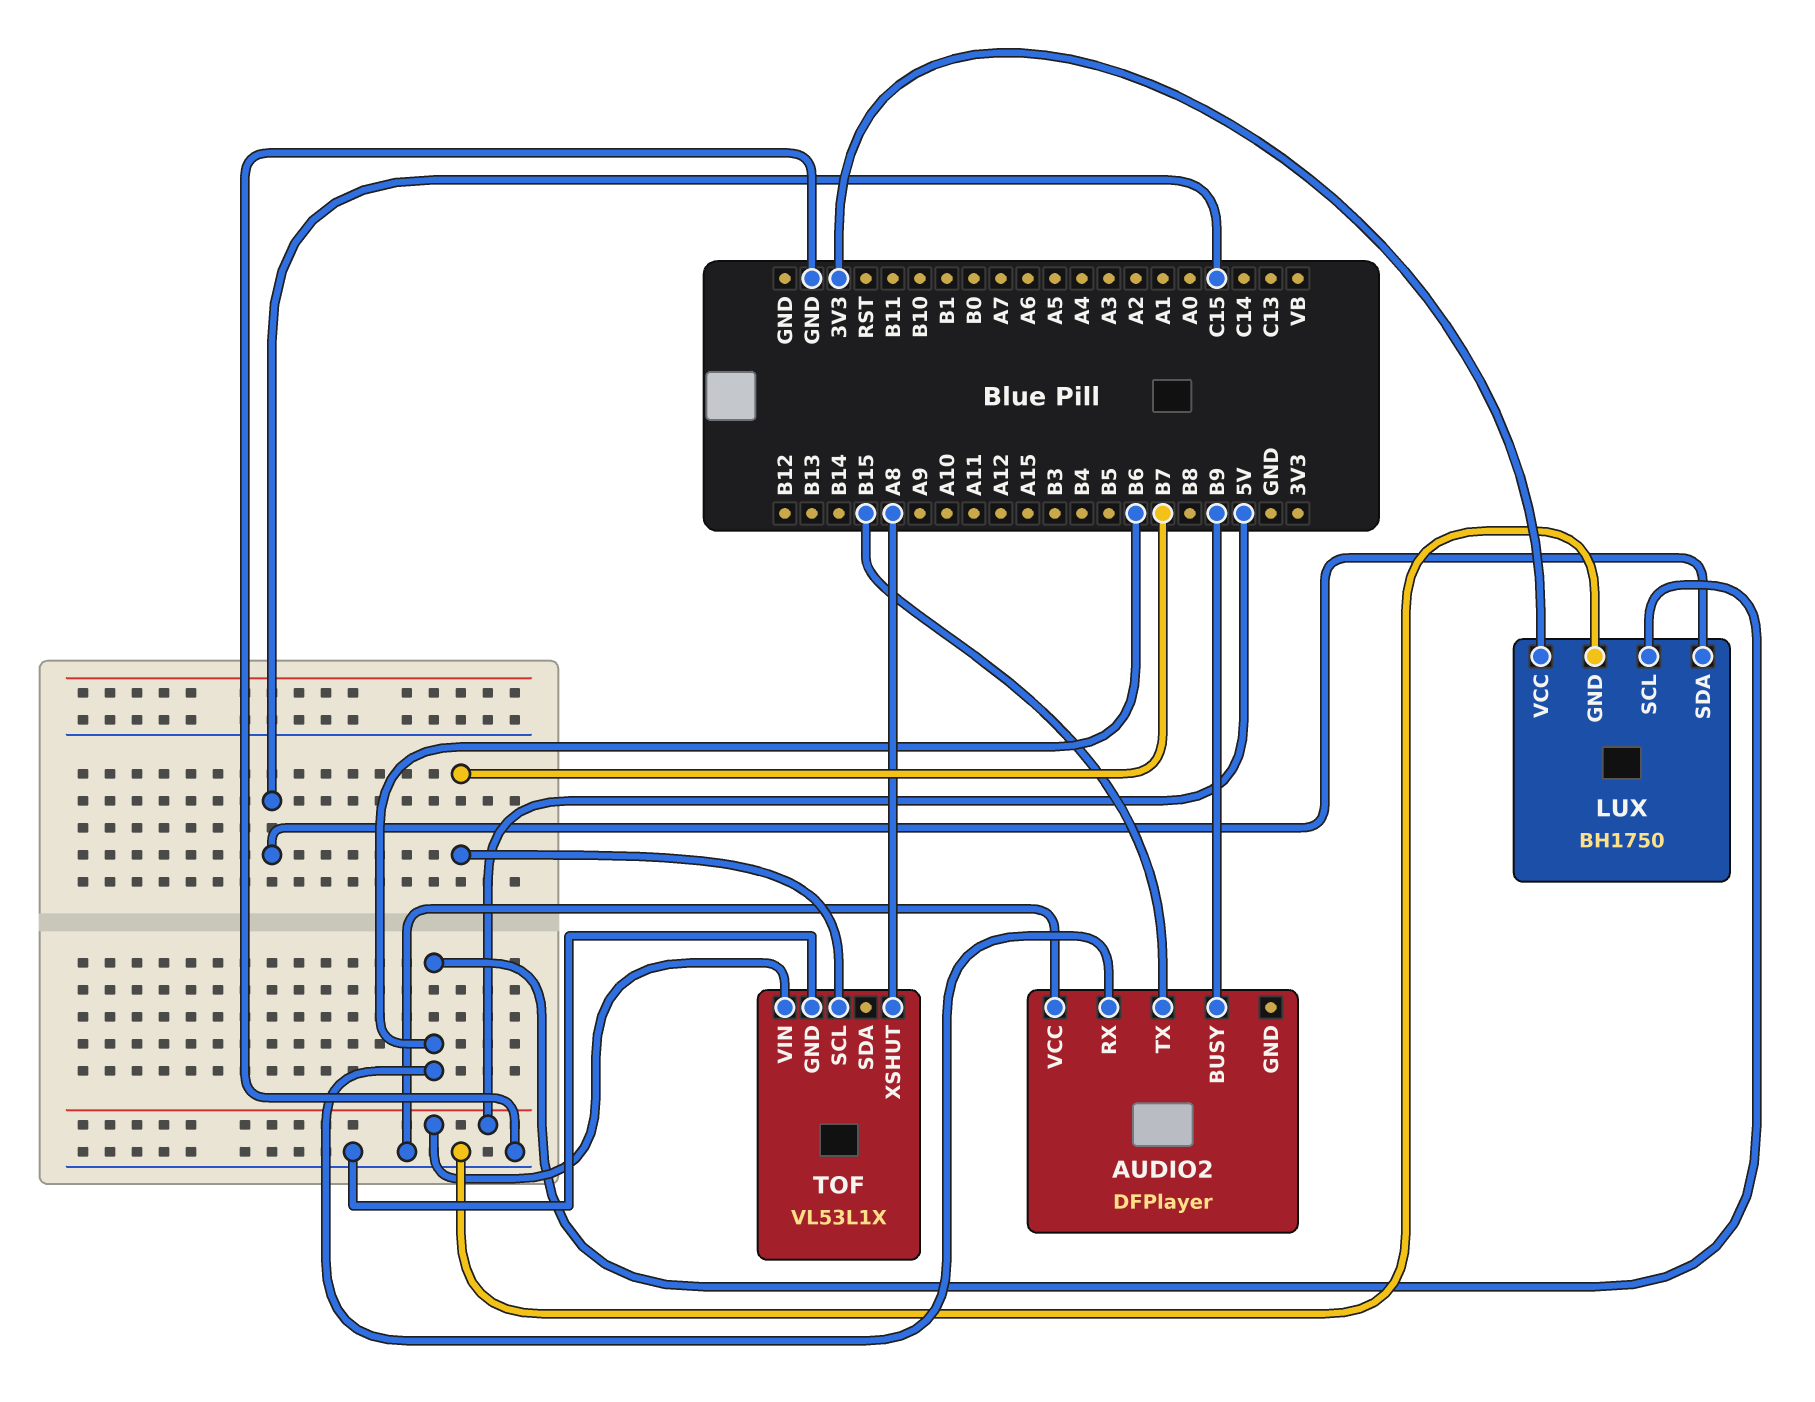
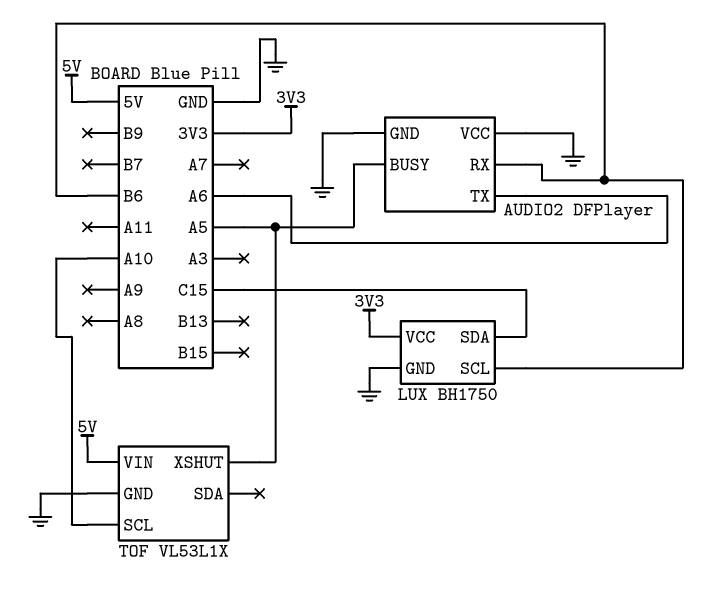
AUDIO2 pin BUSY: B9 -> A5
AUDIO2 pin GND: none -> GND
AUDIO2 pin TX: B15 -> A6
TOF pin SCL: B7 -> A10
TOF pin XSHUT: A8 -> A5

